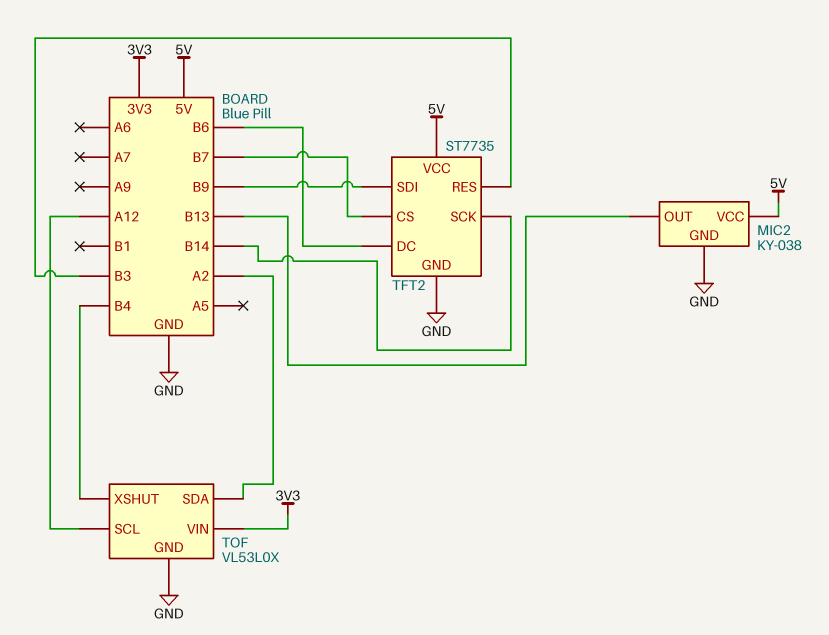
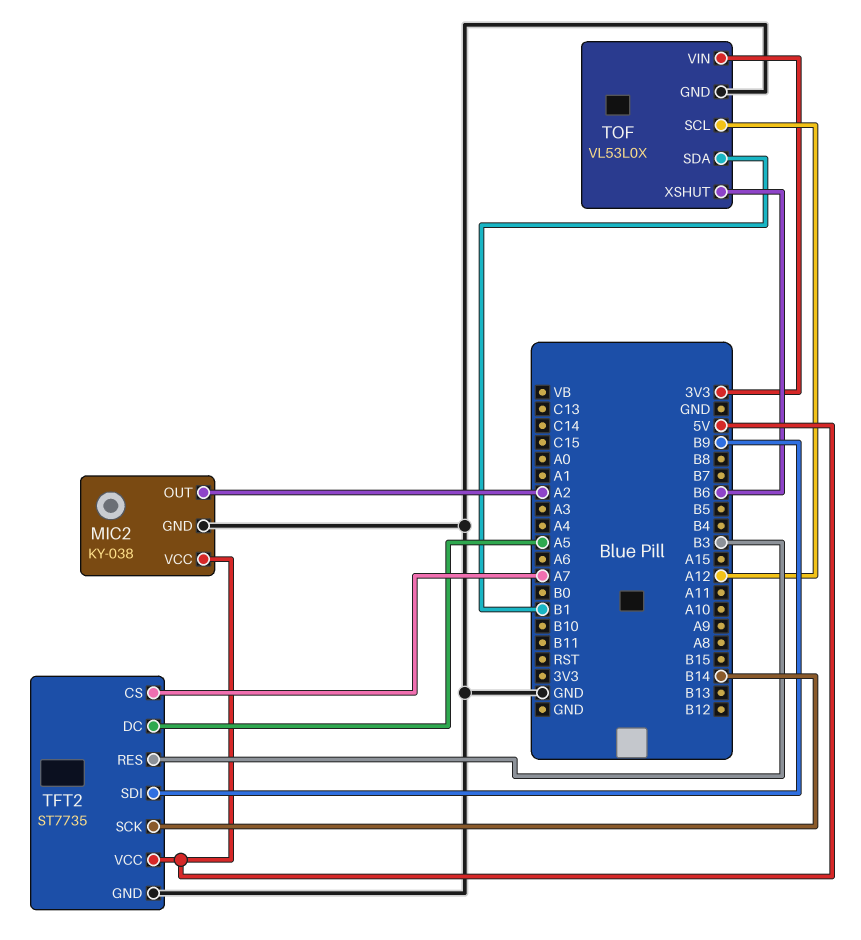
MIC2 pin OUT: B13 -> A2
TFT2 pin CS: B7 -> A7
TFT2 pin DC: B6 -> A5
TOF pin SDA: A2 -> B1
TOF pin XSHUT: B4 -> B6

